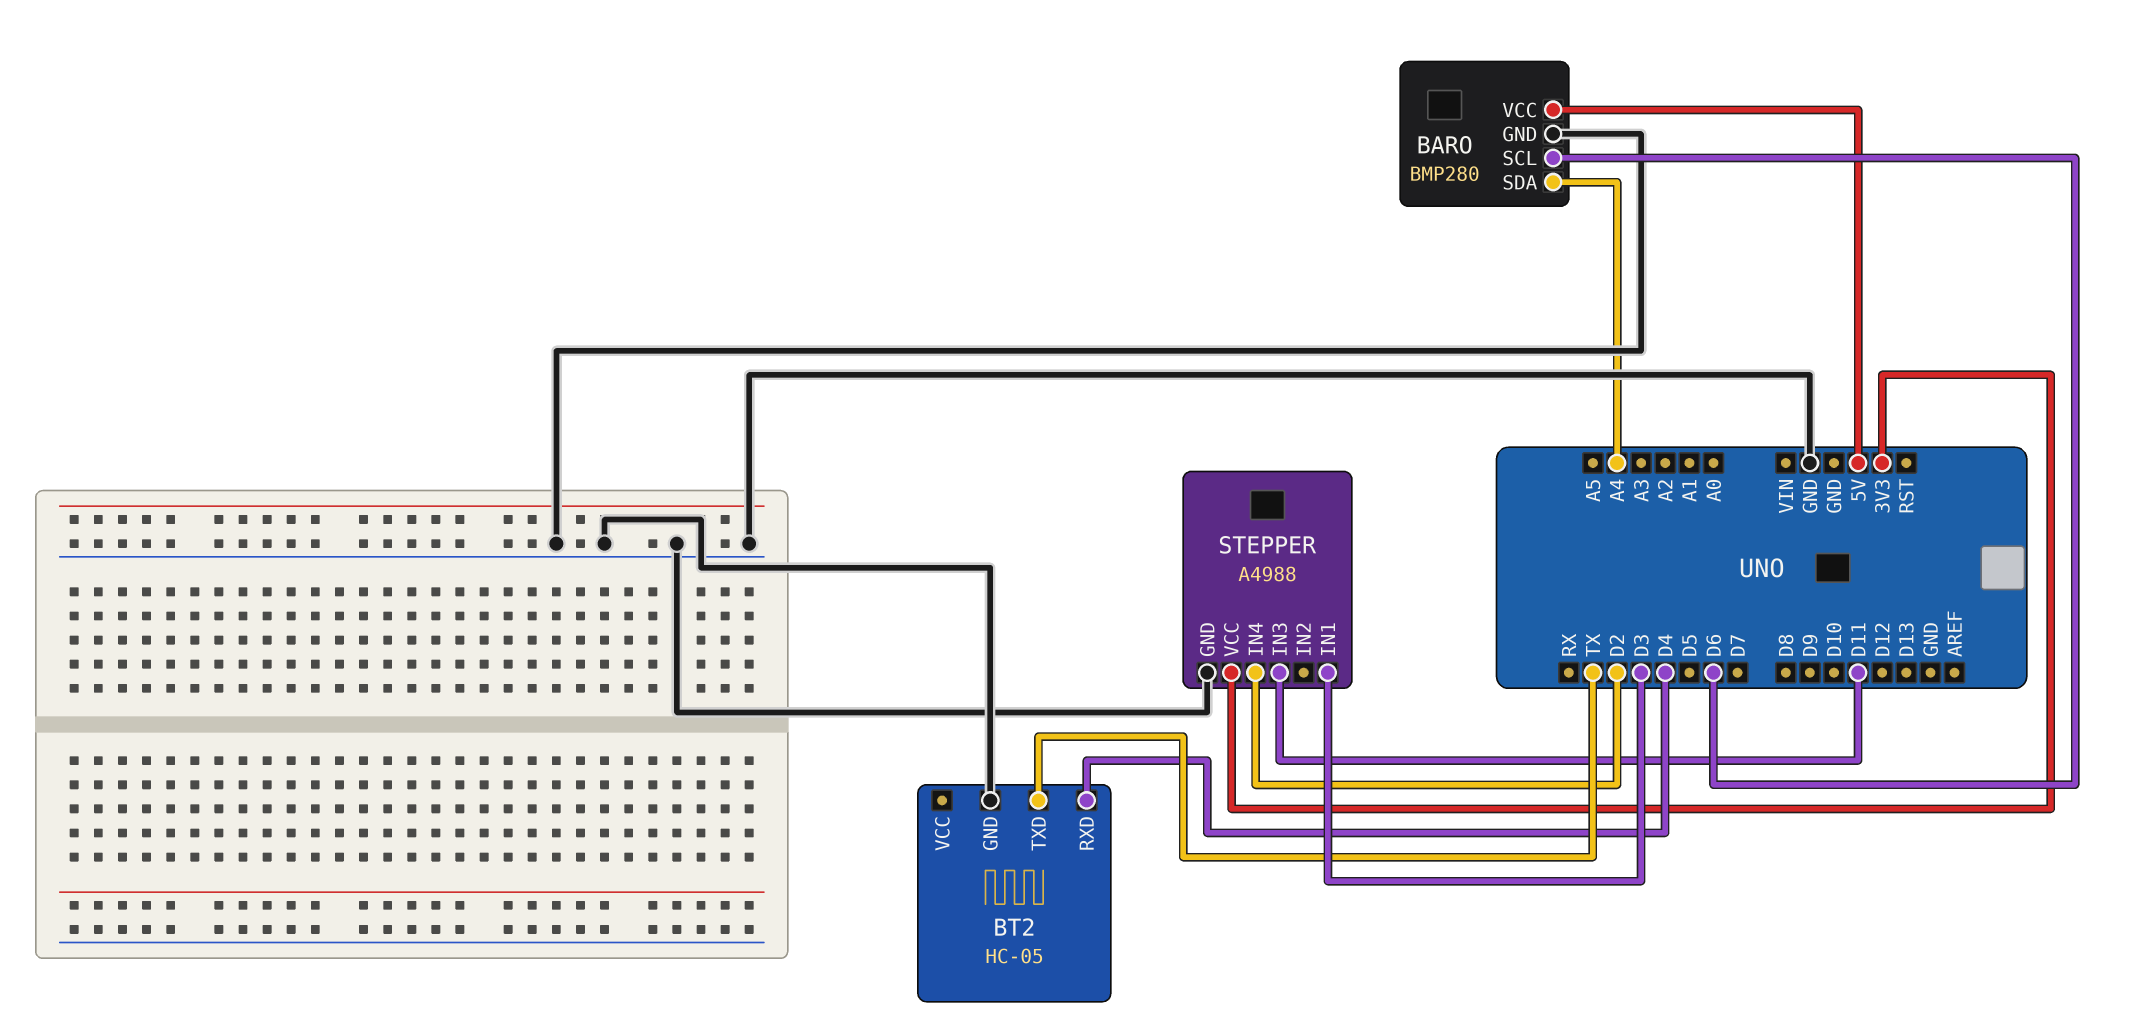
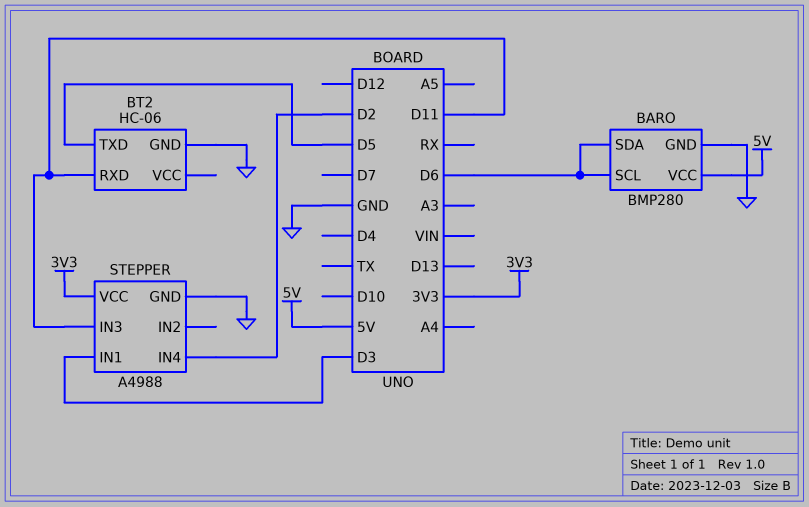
BARO pin SDA: A4 -> D6
BT2: HC-05 -> HC-06
BT2 pin RXD: D4 -> D11
BT2 pin TXD: TX -> D5

